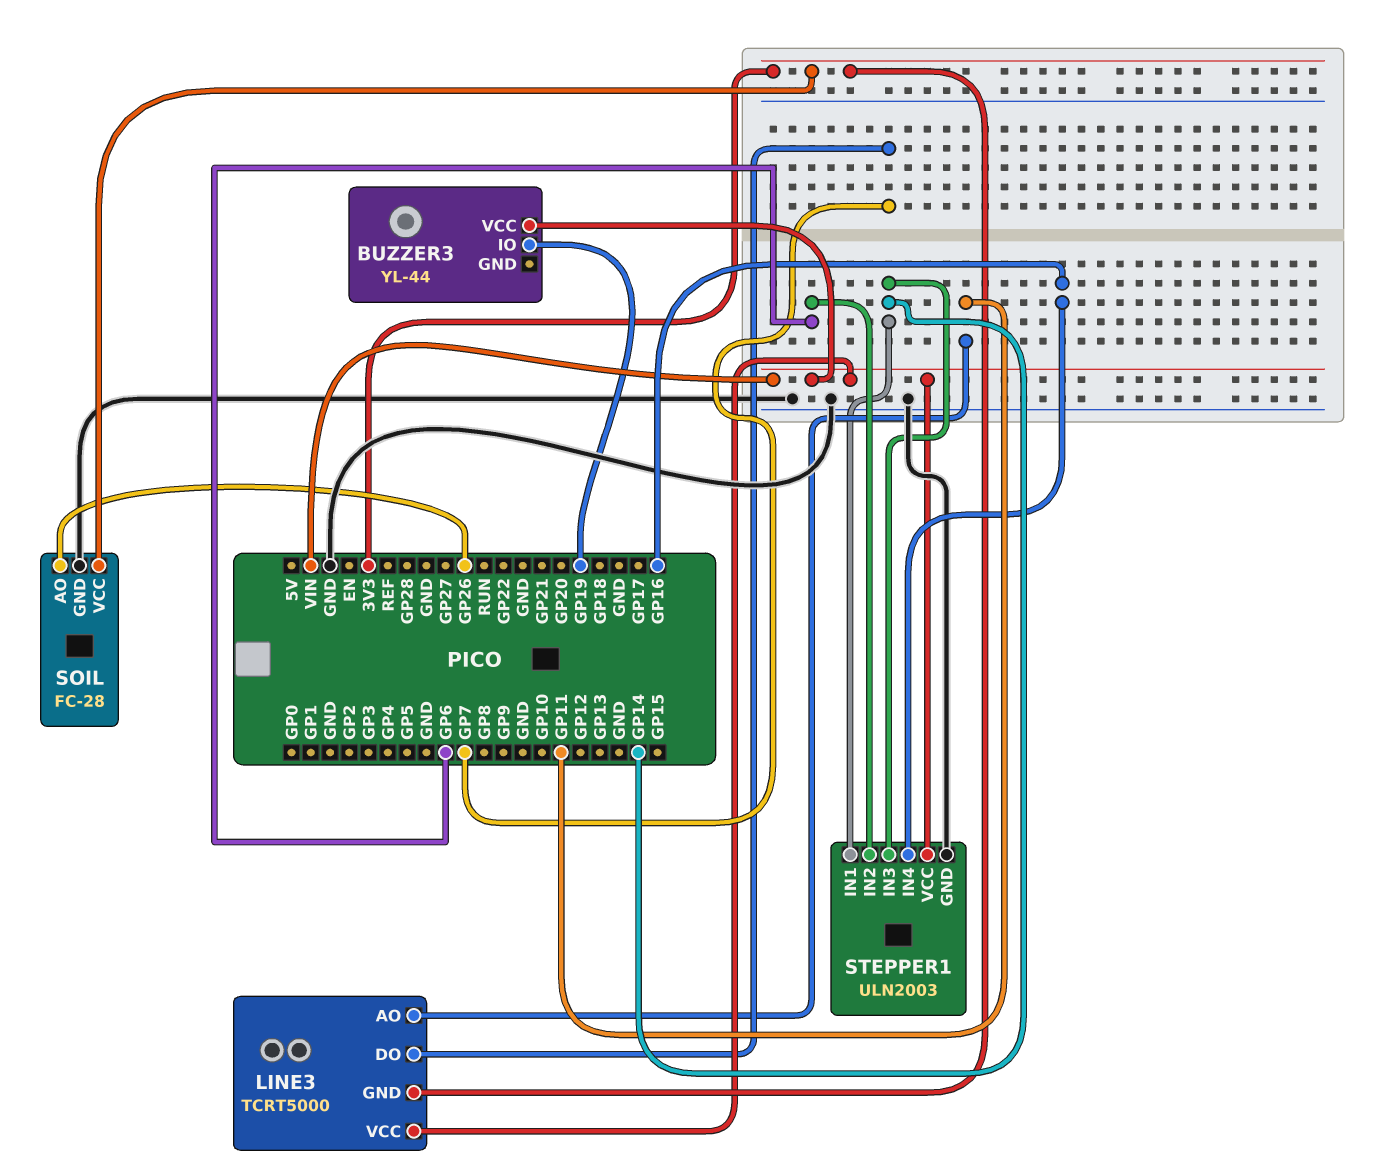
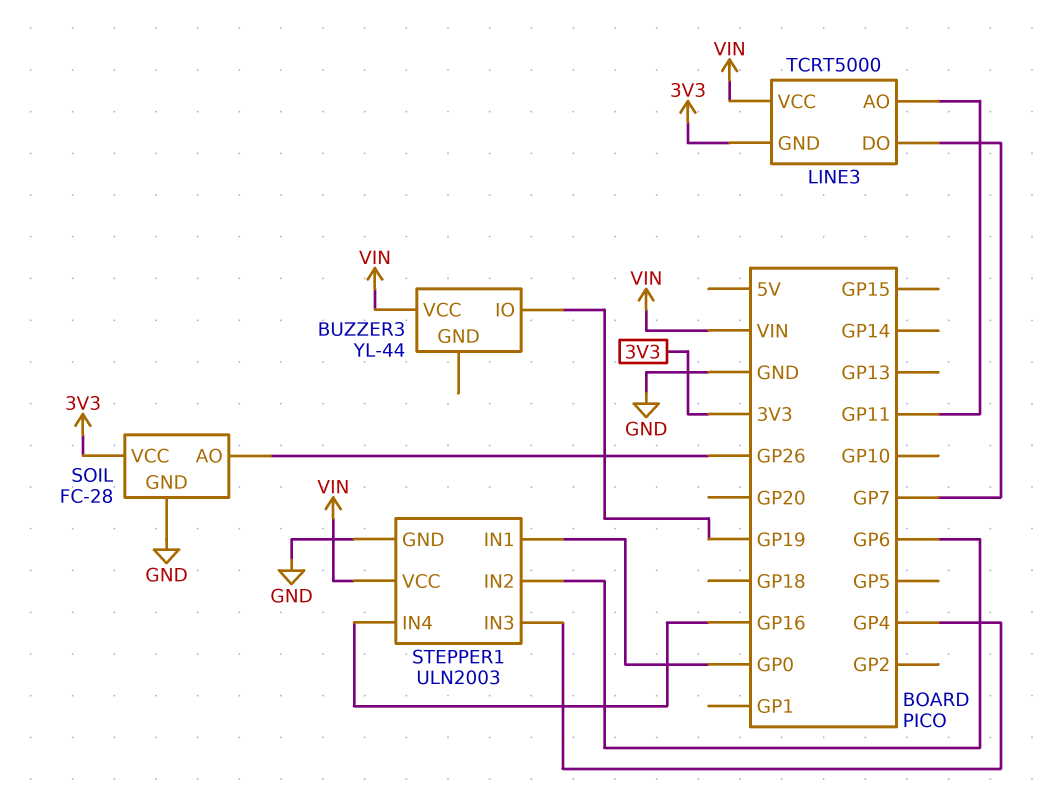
STEPPER1 pin IN1: GP14 -> GP0
STEPPER1 pin IN3: GP14 -> GP4

